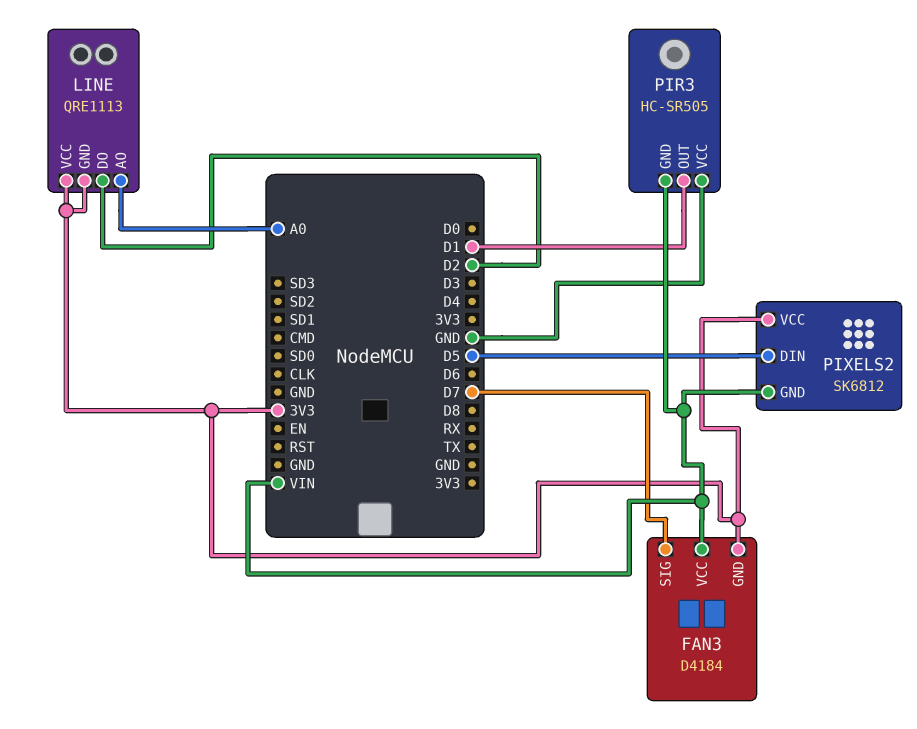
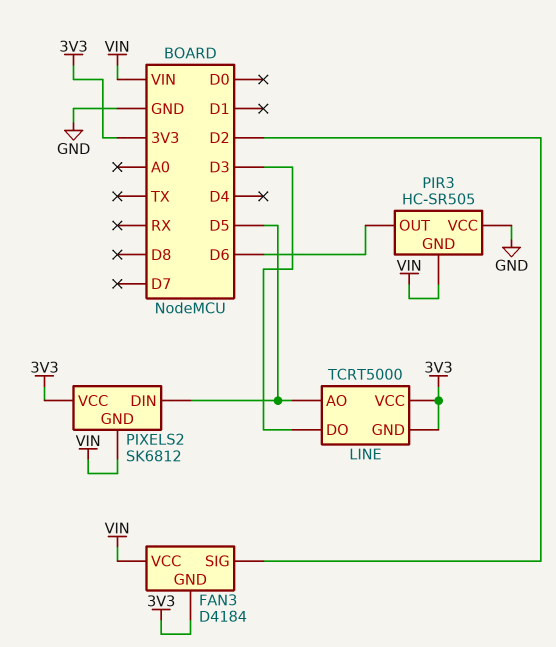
FAN3 pin SIG: D7 -> D2
LINE: QRE1113 -> TCRT5000
LINE pin AO: A0 -> D5
LINE pin DO: D2 -> D3
PIR3 pin OUT: D1 -> D6

